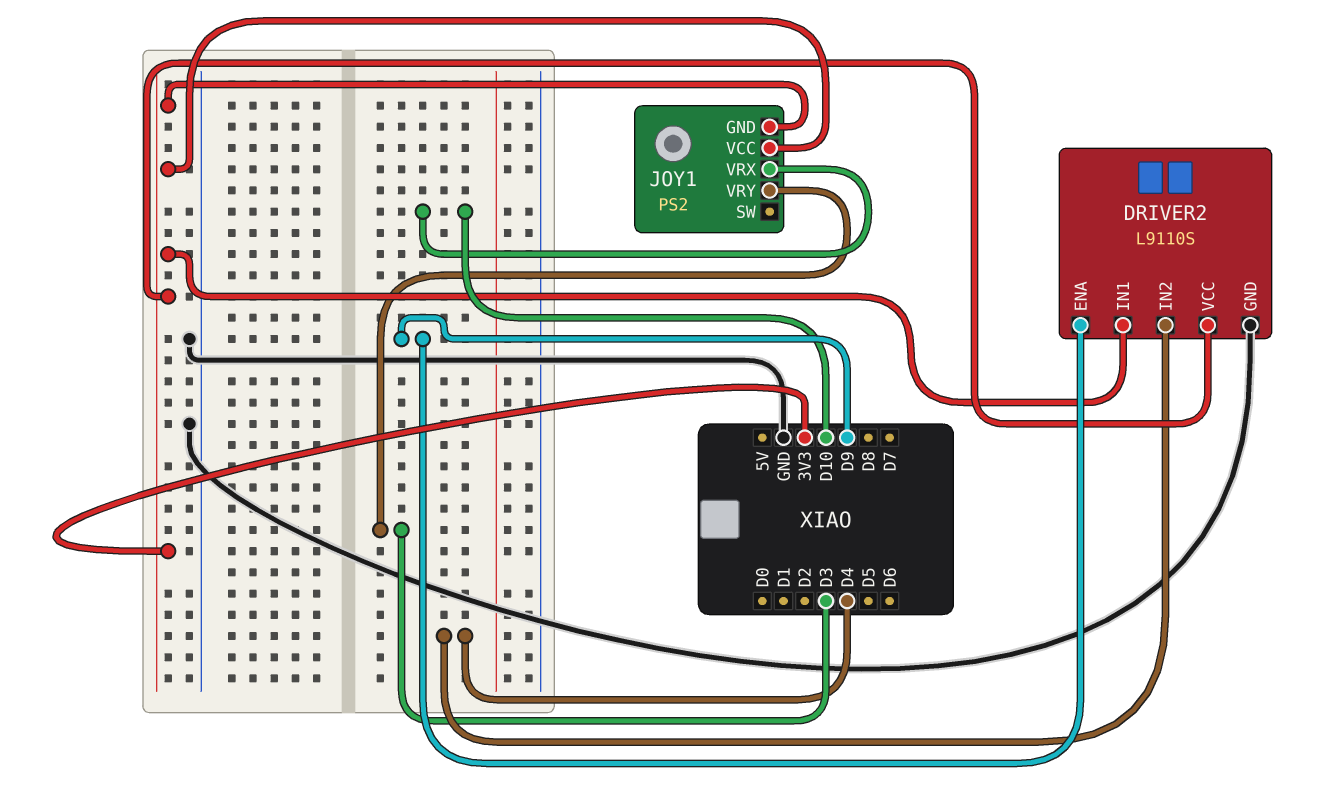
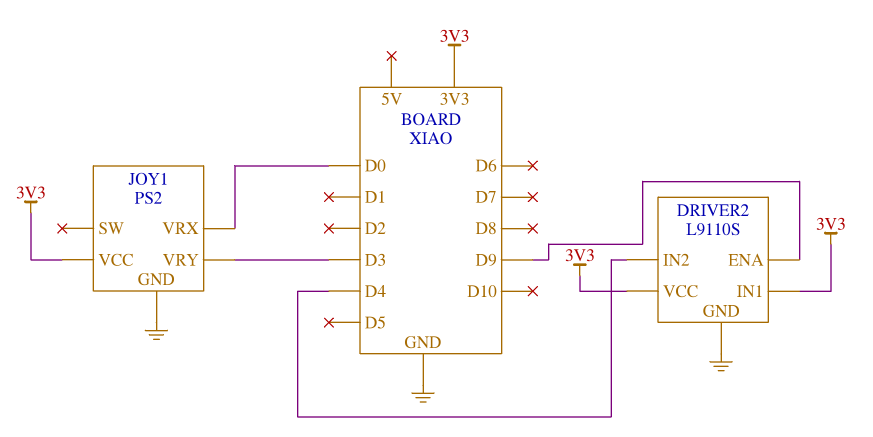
JOY1 pin GND: 3V3 -> GND
JOY1 pin VRX: D10 -> D0

